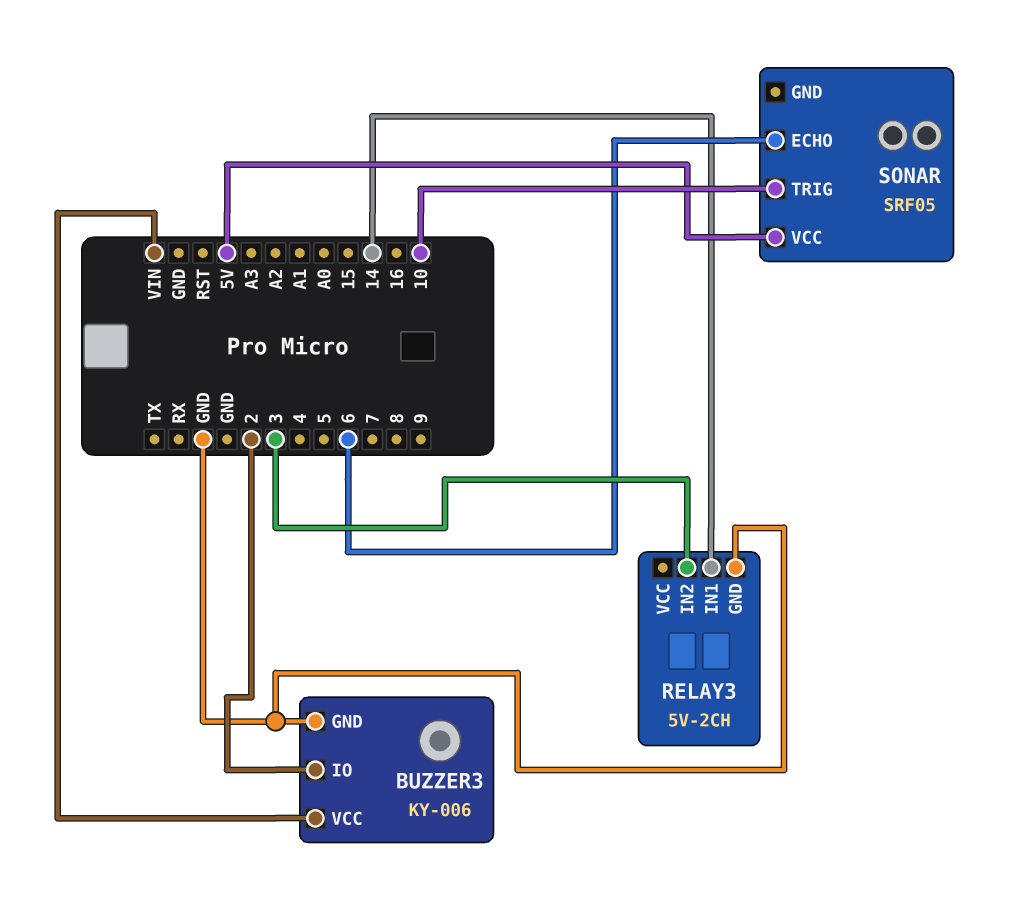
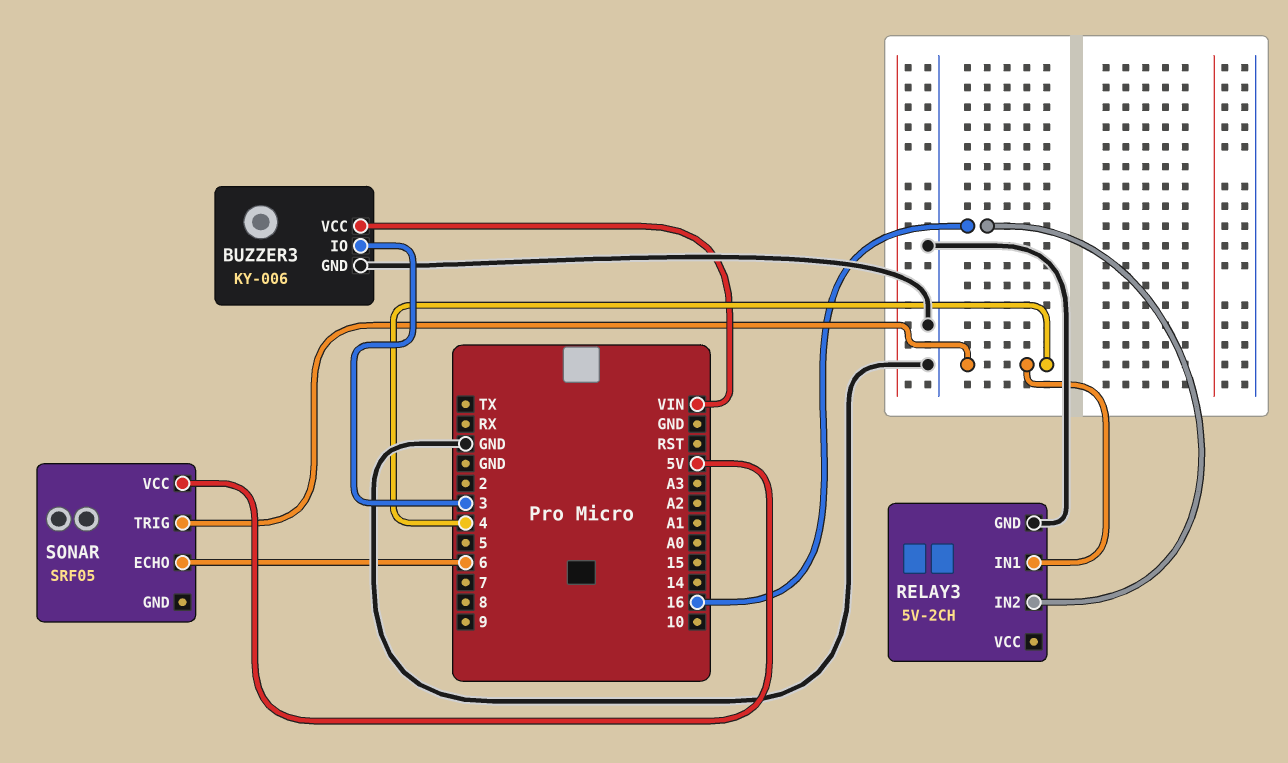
BUZZER3 pin IO: 2 -> 3
RELAY3 pin IN1: 14 -> 4
RELAY3 pin IN2: 3 -> 16
SONAR pin TRIG: 10 -> 4

